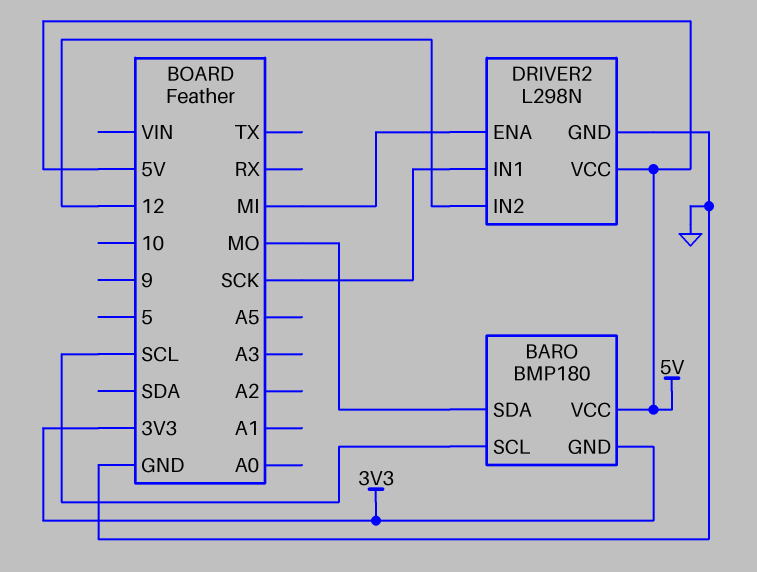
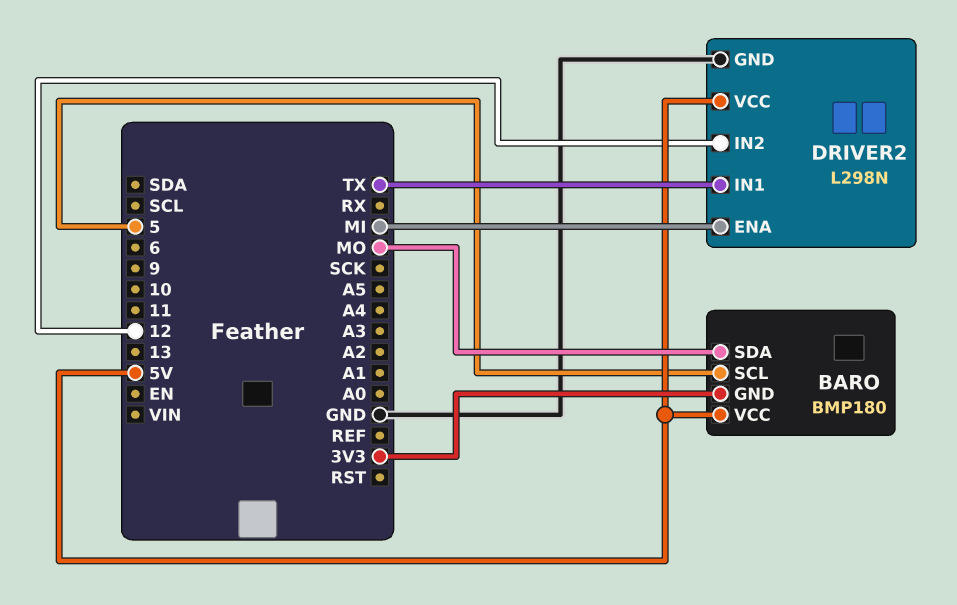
BARO pin SCL: SCL -> 5
DRIVER2 pin IN1: SCK -> TX

